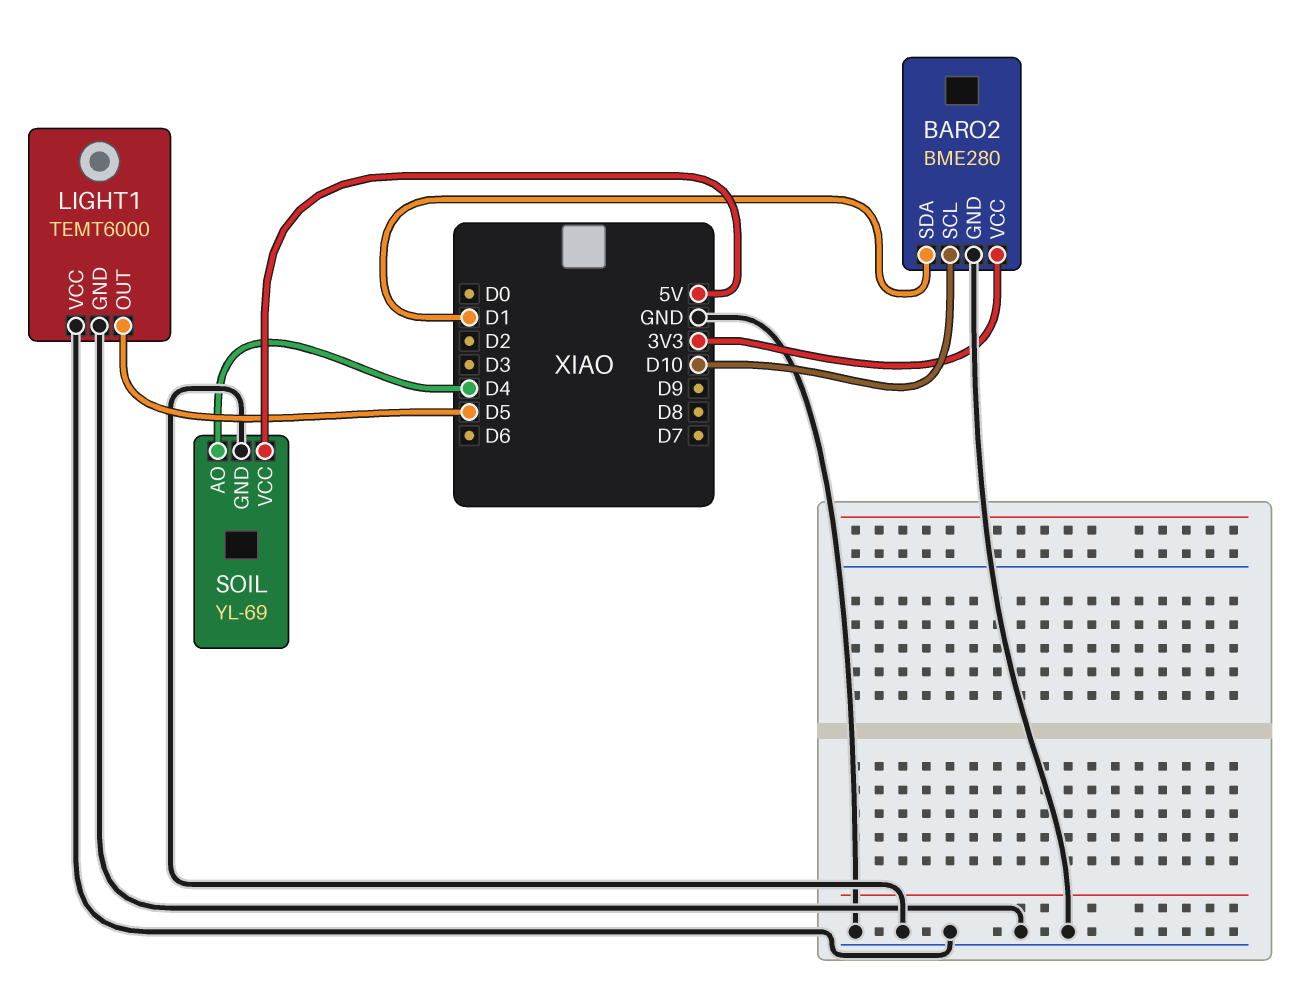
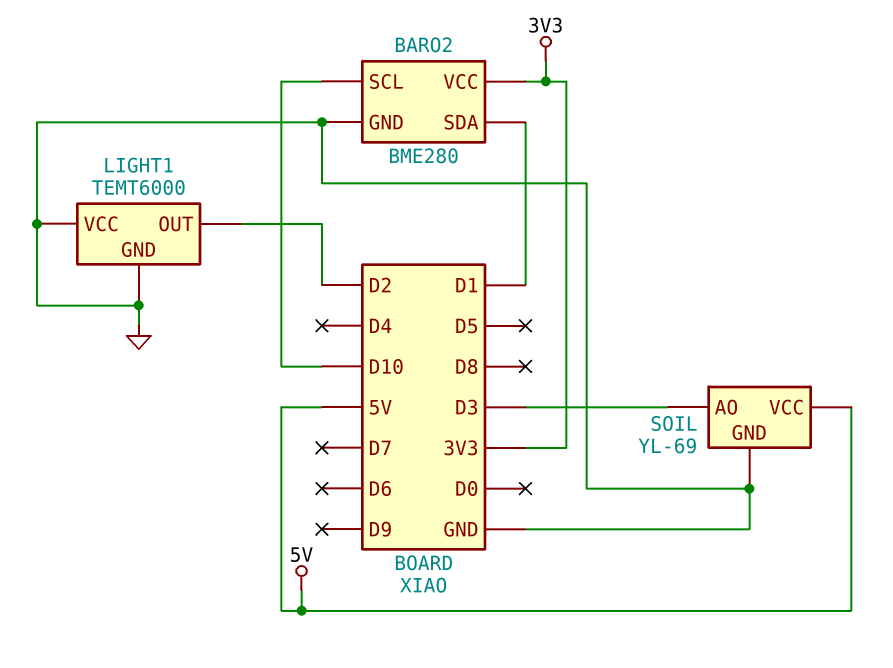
LIGHT1 pin OUT: D5 -> D2
SOIL pin AO: D4 -> D3

